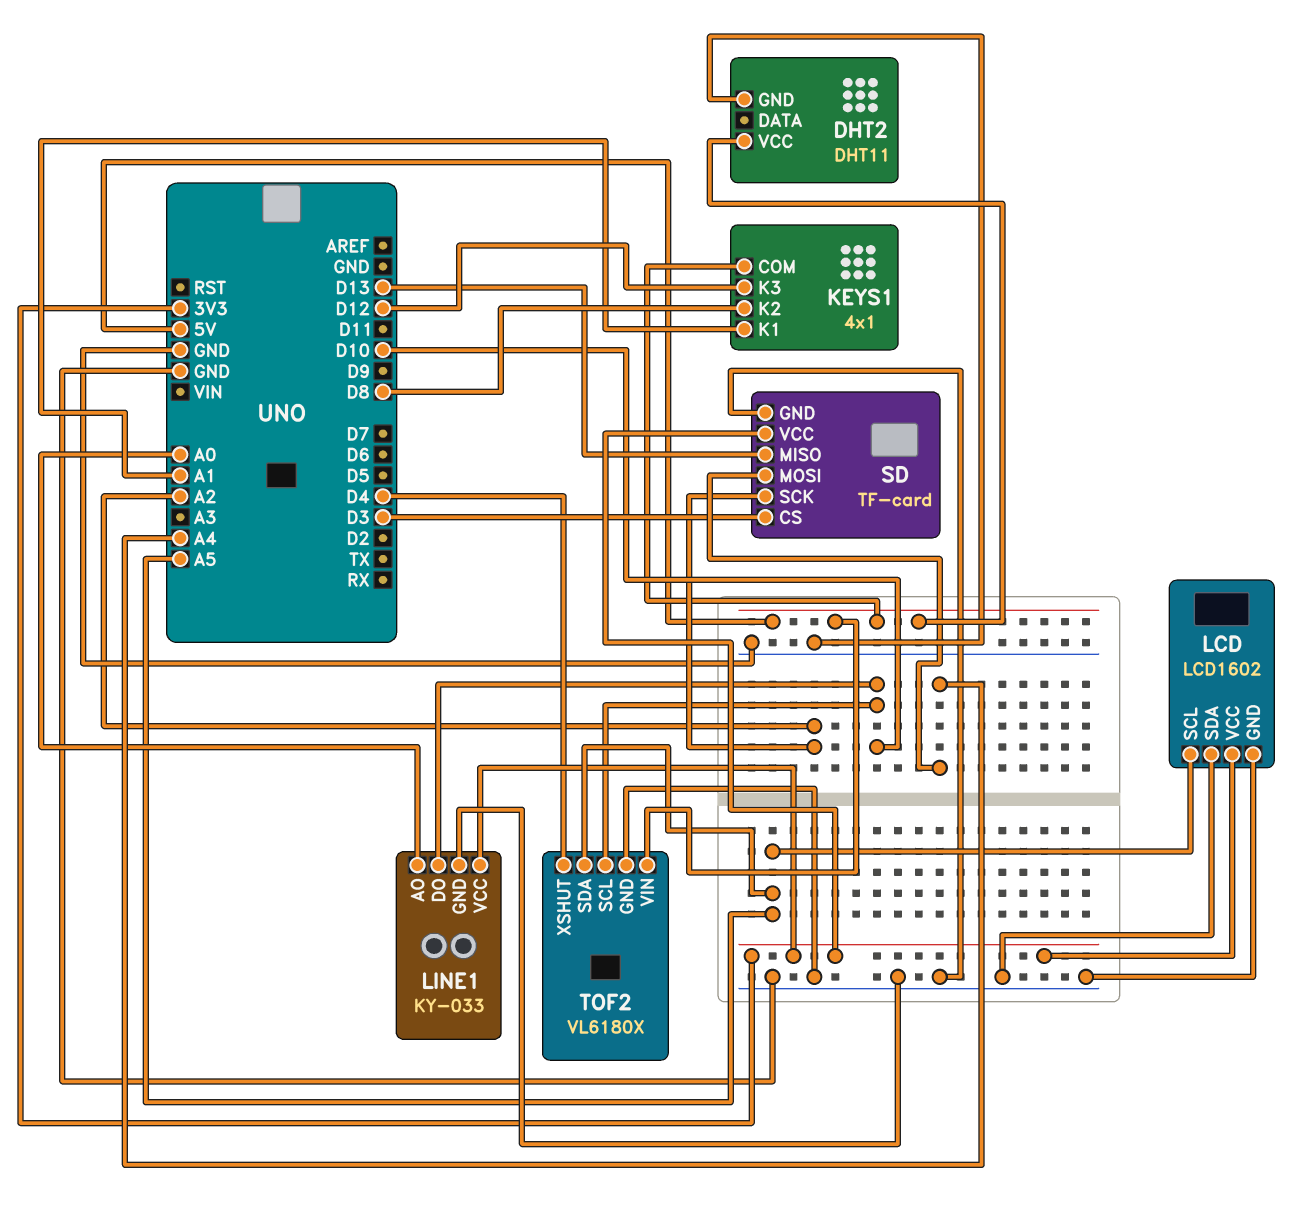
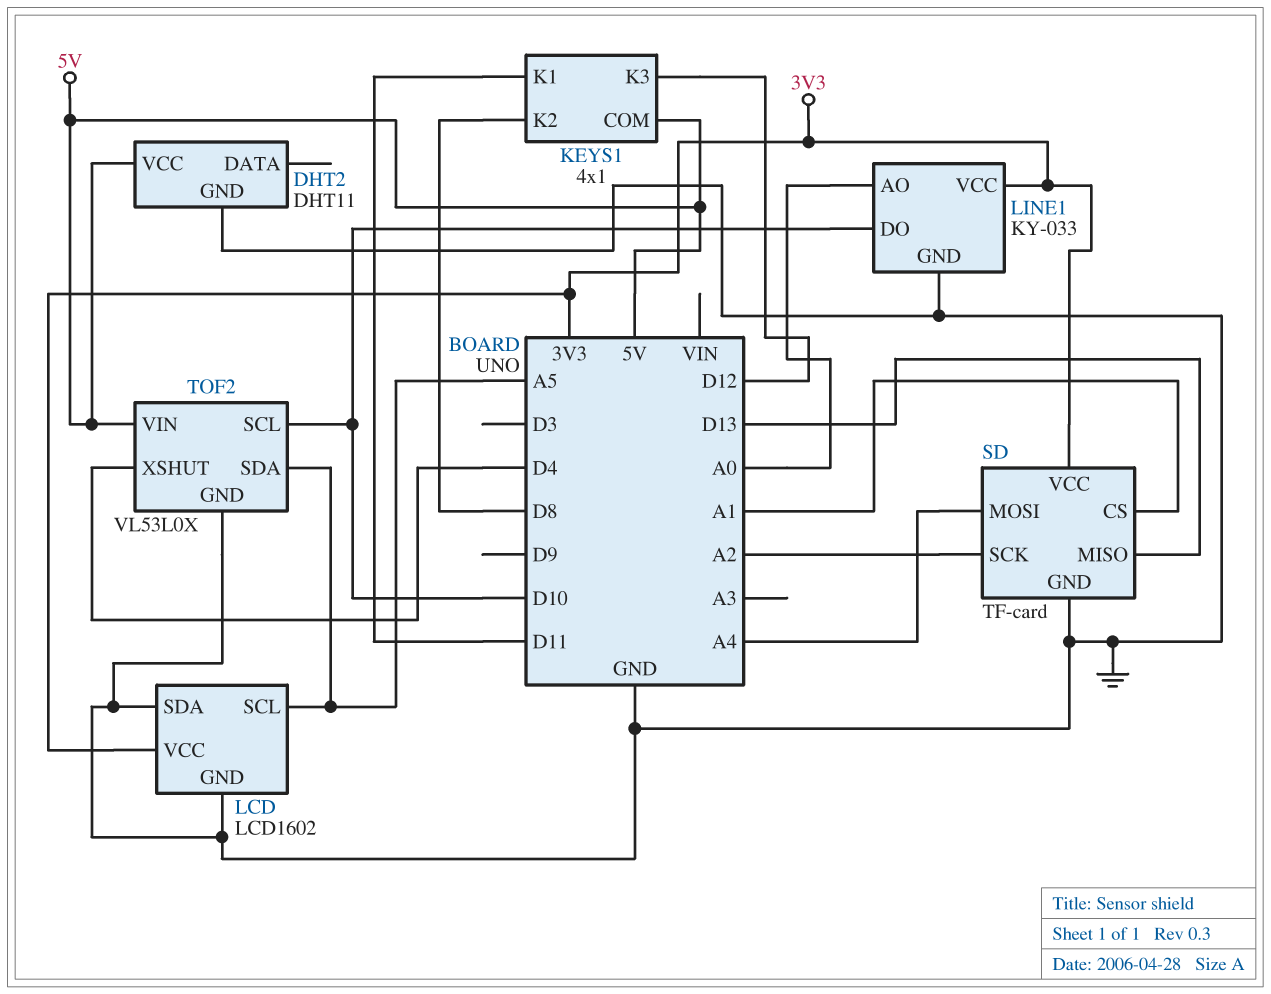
KEYS1 pin K1: A1 -> D11
SD pin CS: D3 -> A1
TOF2: VL6180X -> VL53L0X

